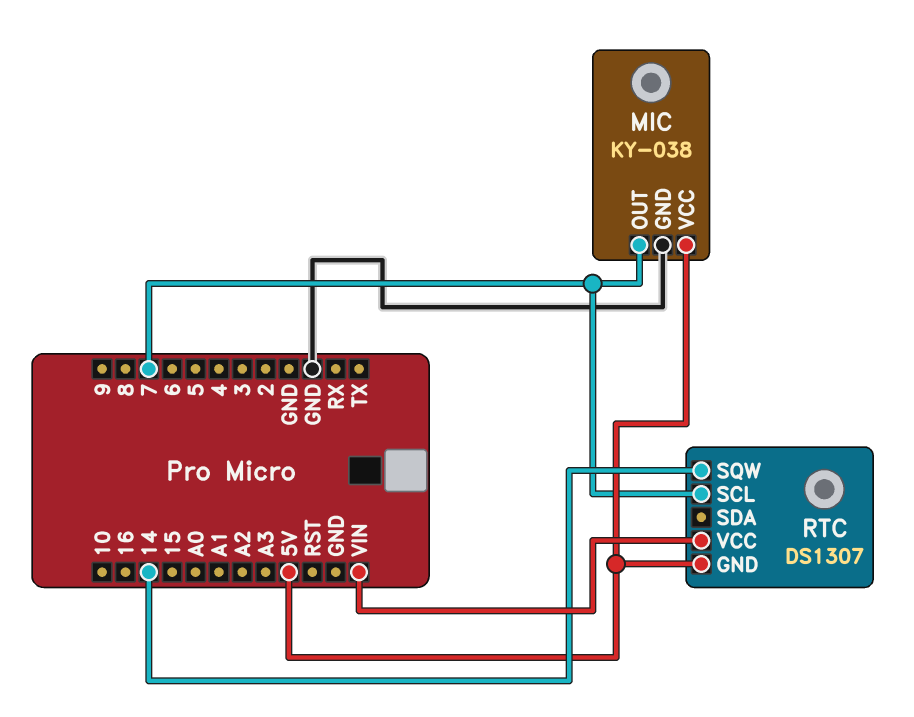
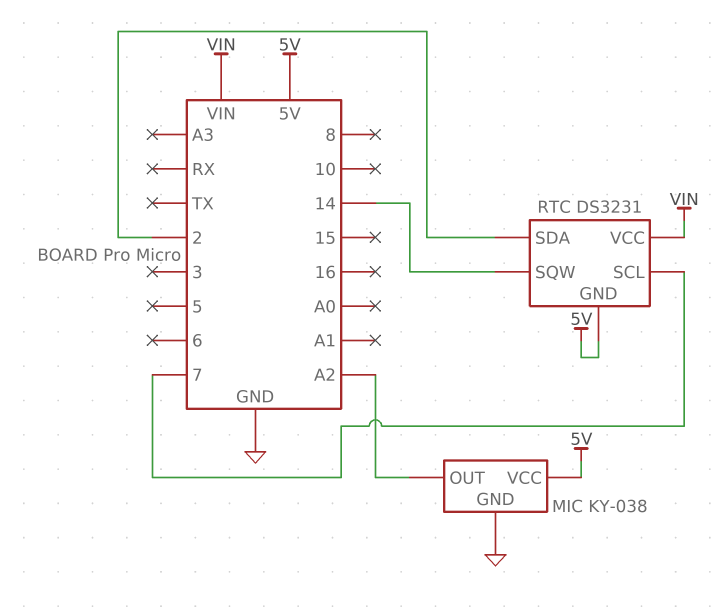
MIC pin OUT: 7 -> A2
RTC: DS1307 -> DS3231
RTC pin SDA: none -> 2

